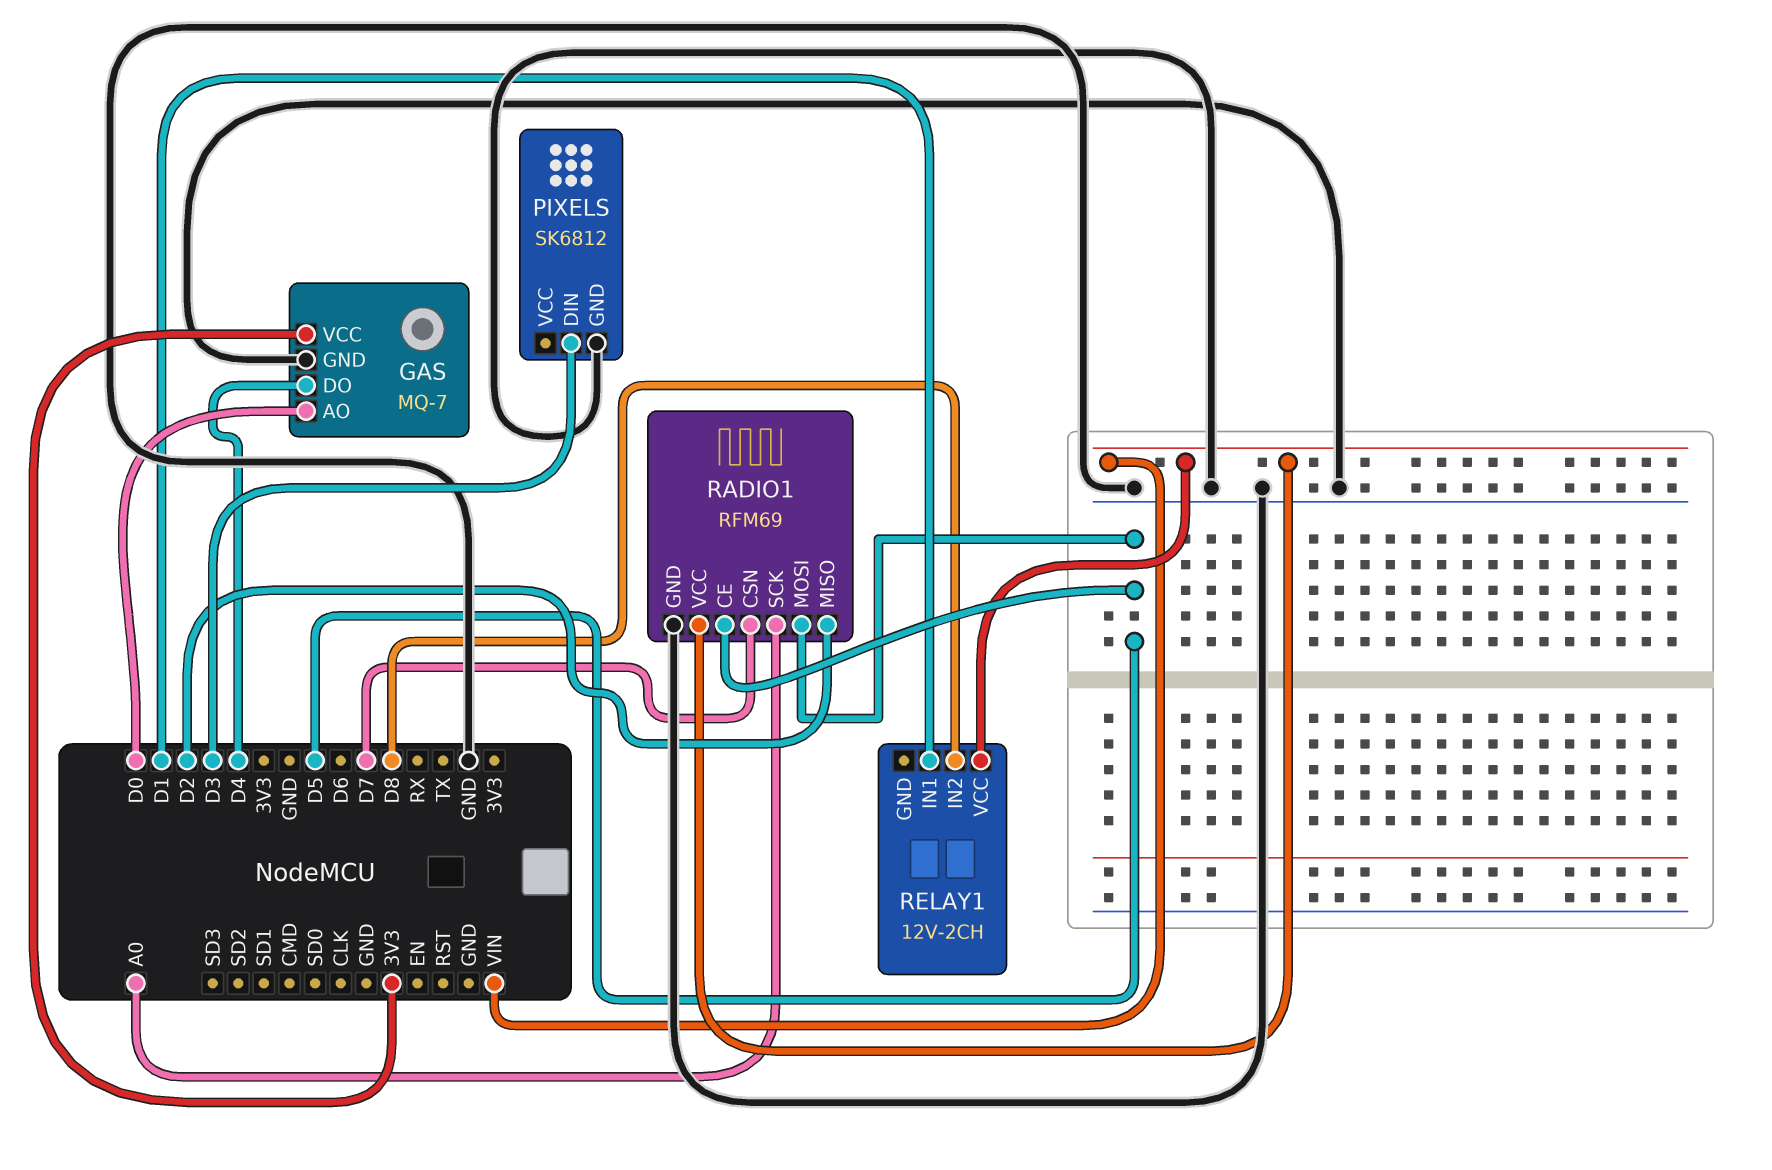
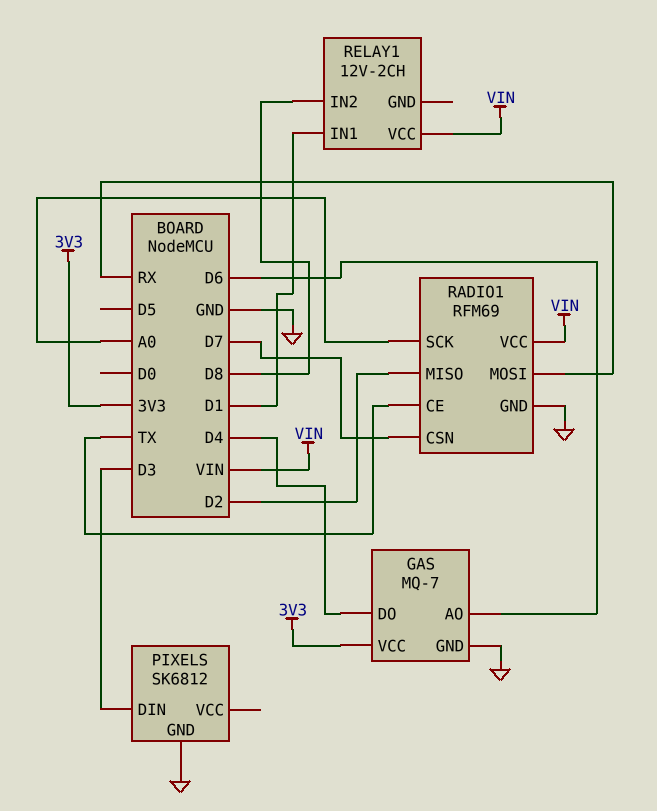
GAS pin AO: D0 -> D6
RADIO1 pin CE: D5 -> TX
RADIO1 pin MOSI: D5 -> RX

